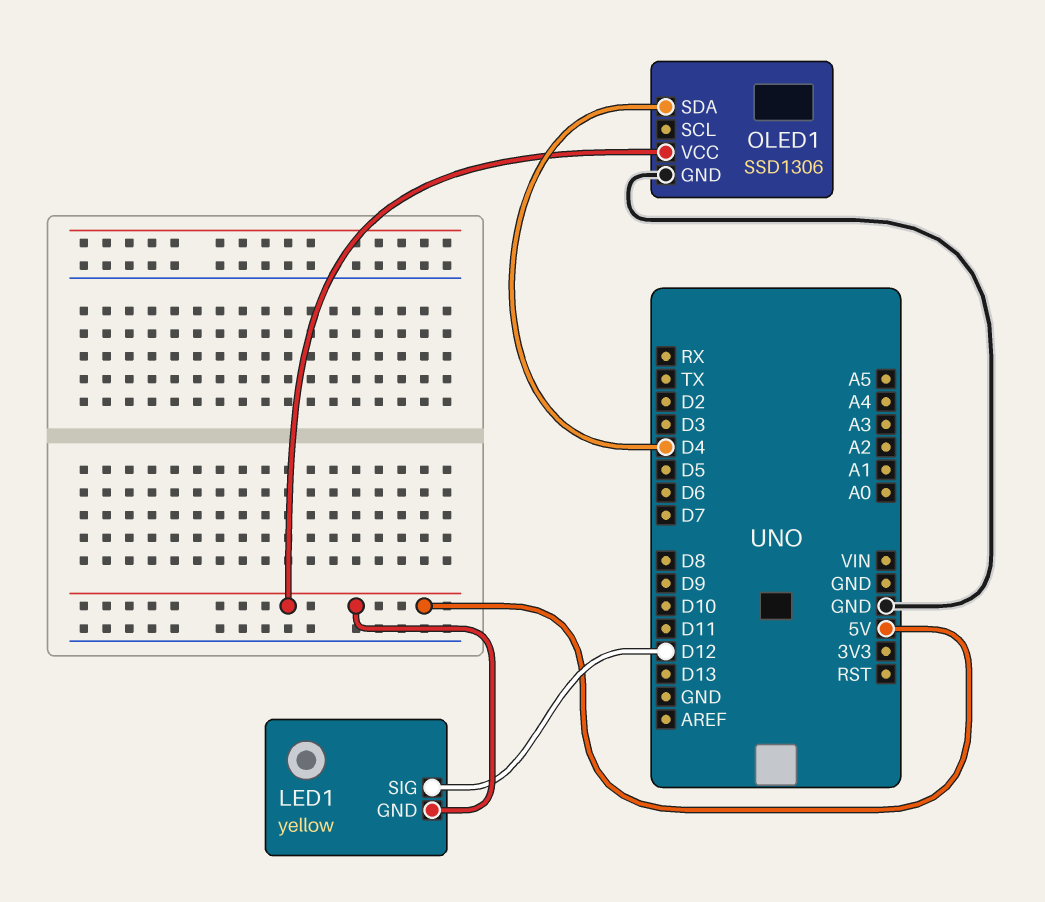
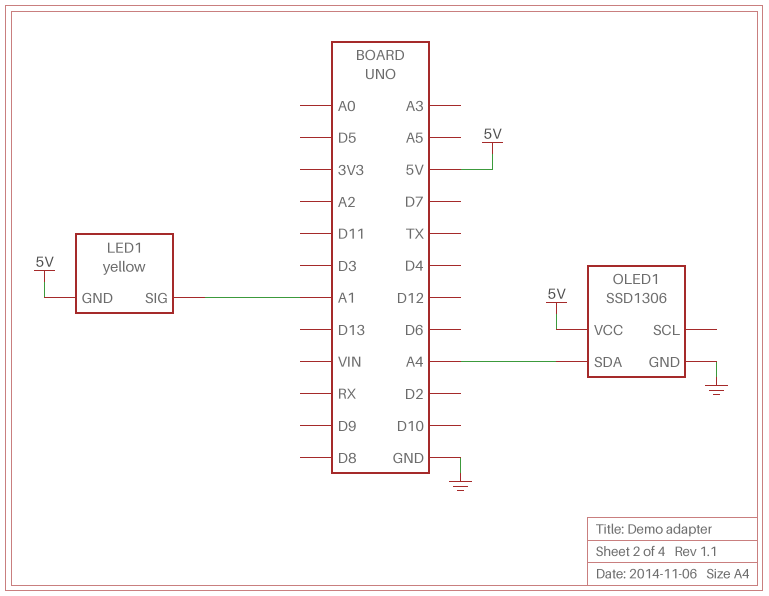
LED1 pin SIG: D12 -> A1
OLED1 pin SDA: D4 -> A4

